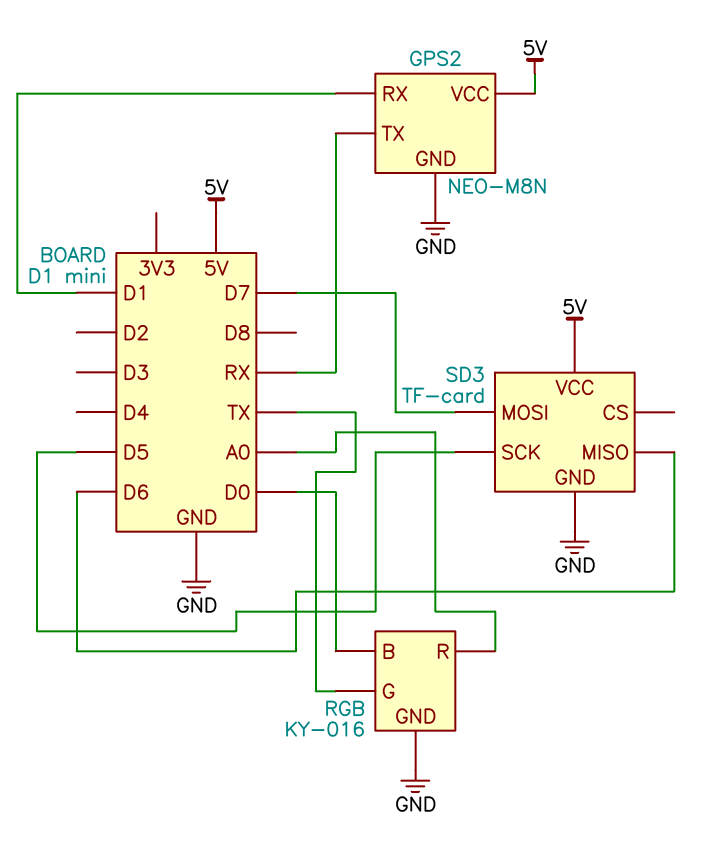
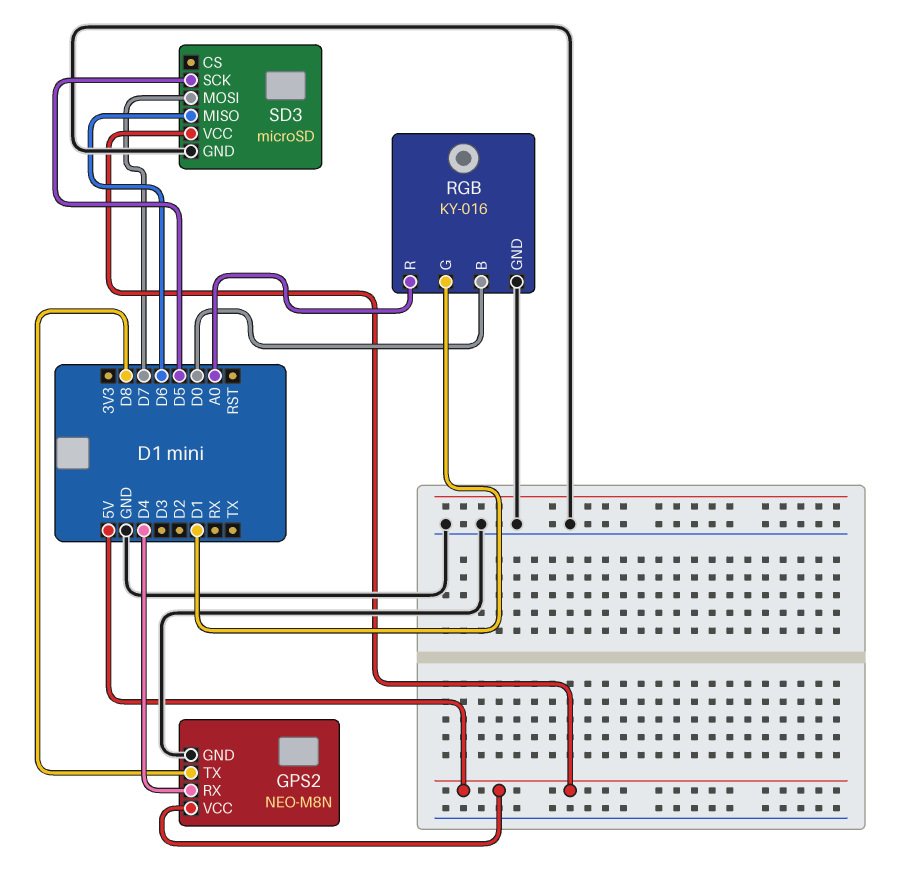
GPS2 pin RX: D1 -> D4
GPS2 pin TX: RX -> D8
RGB pin G: TX -> D1
SD3: TF-card -> microSD

